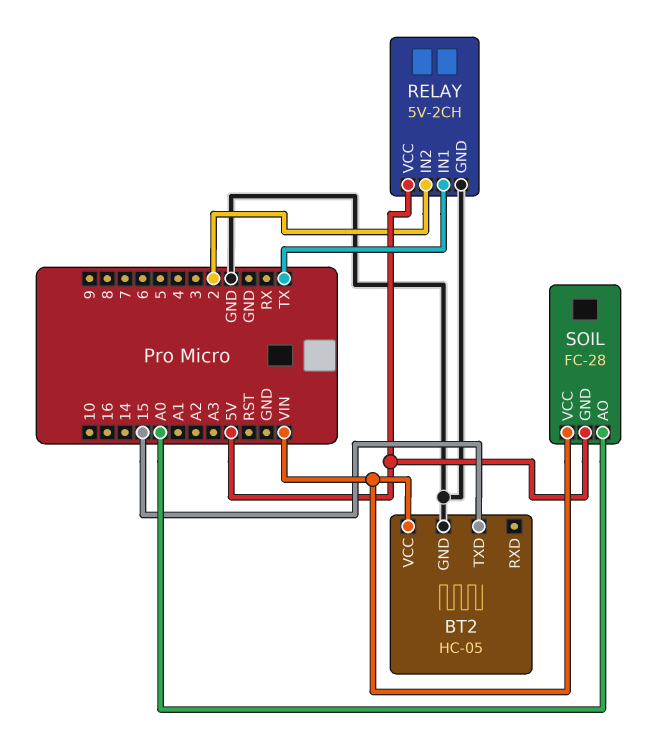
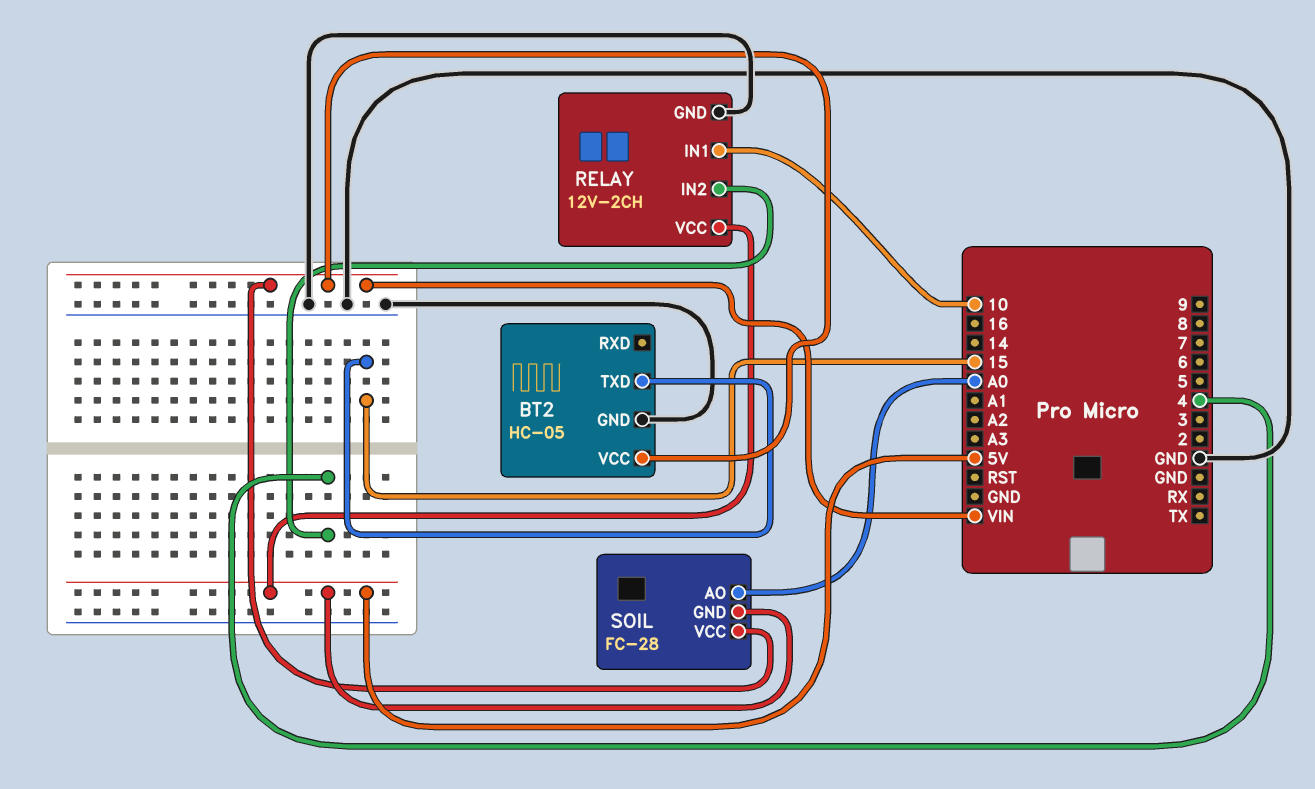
RELAY: 5V-2CH -> 12V-2CH
RELAY pin IN1: TX -> 10
RELAY pin IN2: 2 -> 4

